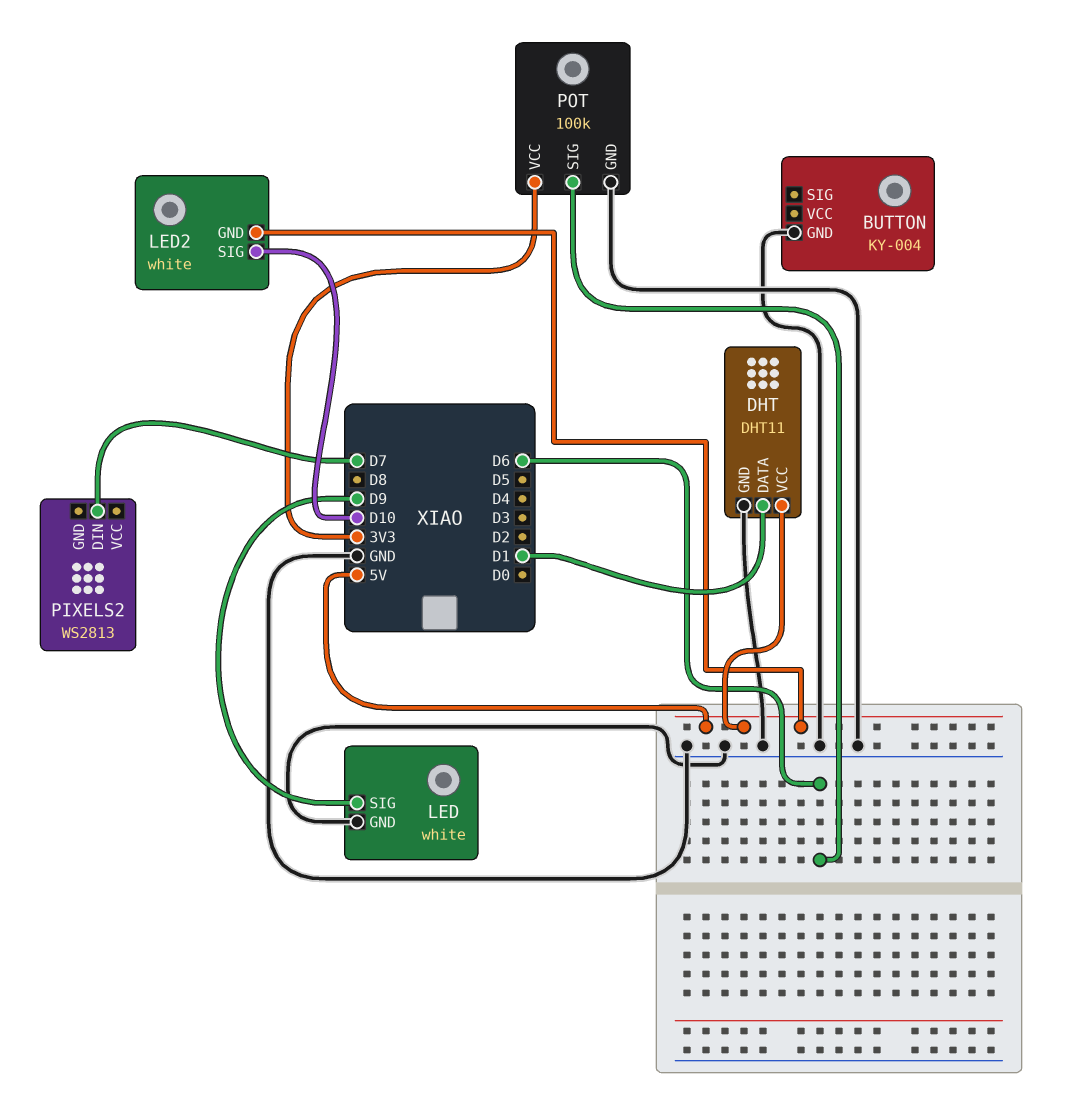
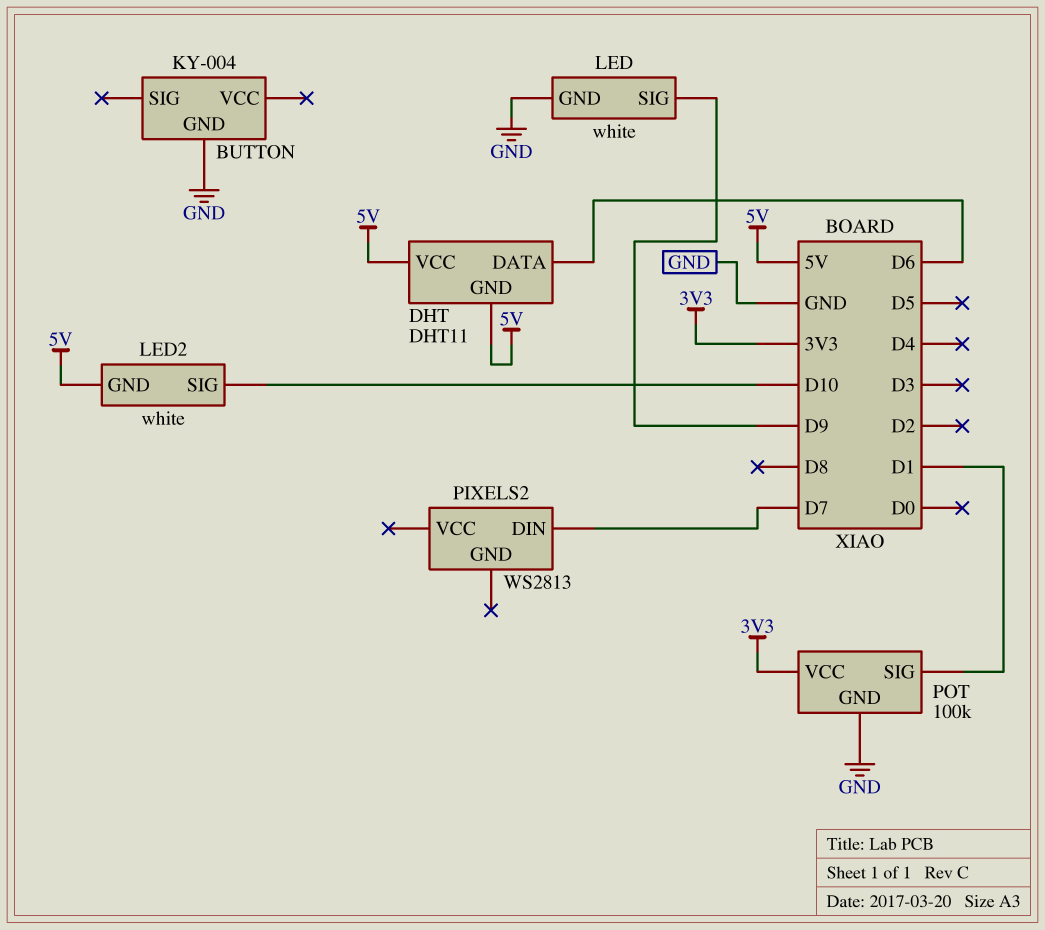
DHT pin DATA: D1 -> D6
DHT pin GND: GND -> 5V
POT pin SIG: D6 -> D1

